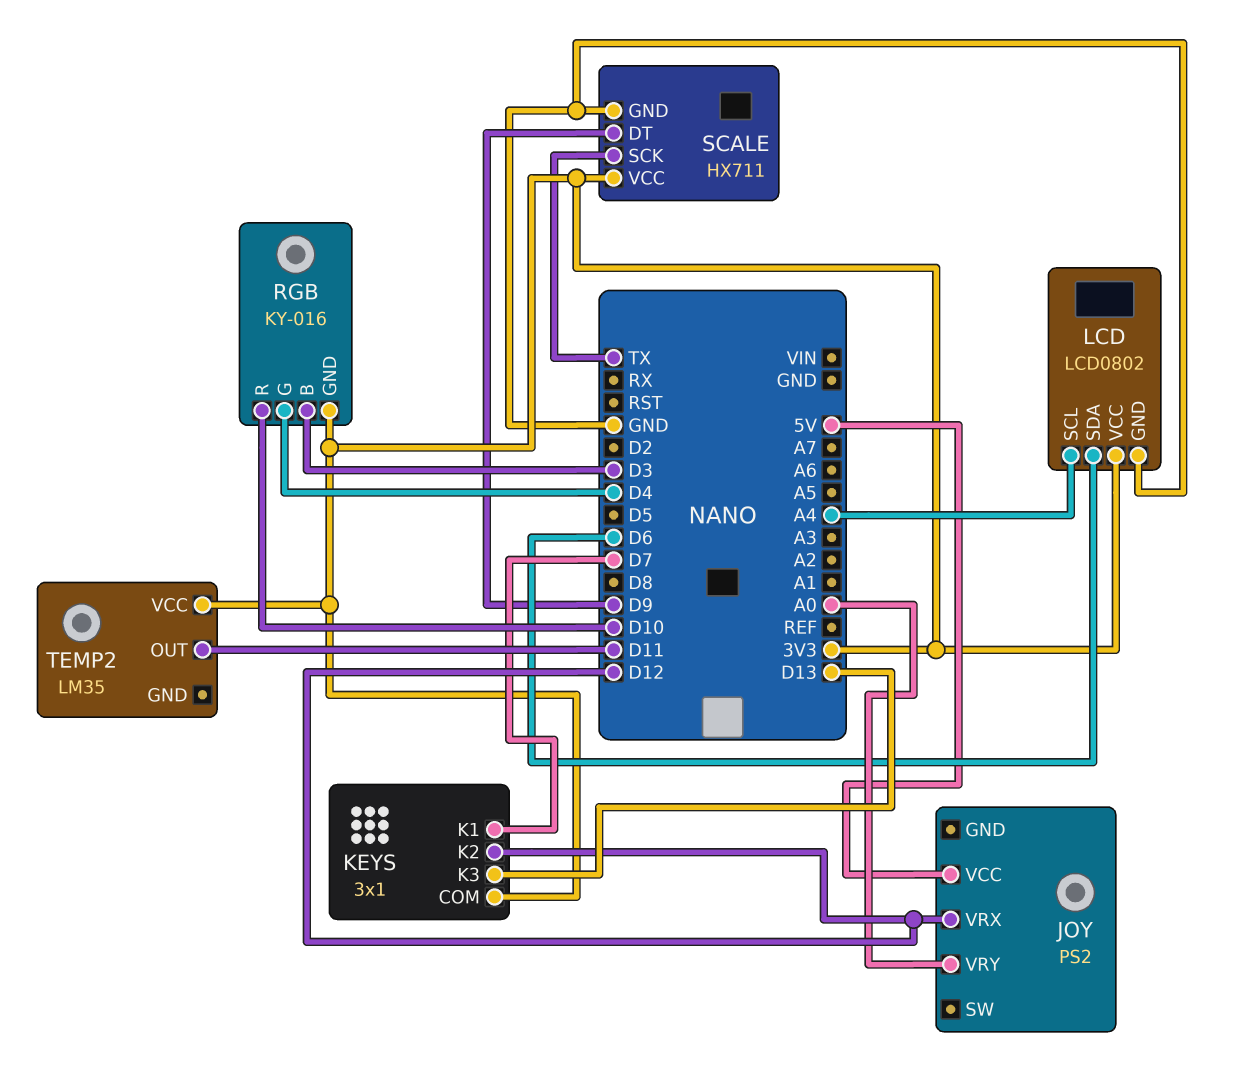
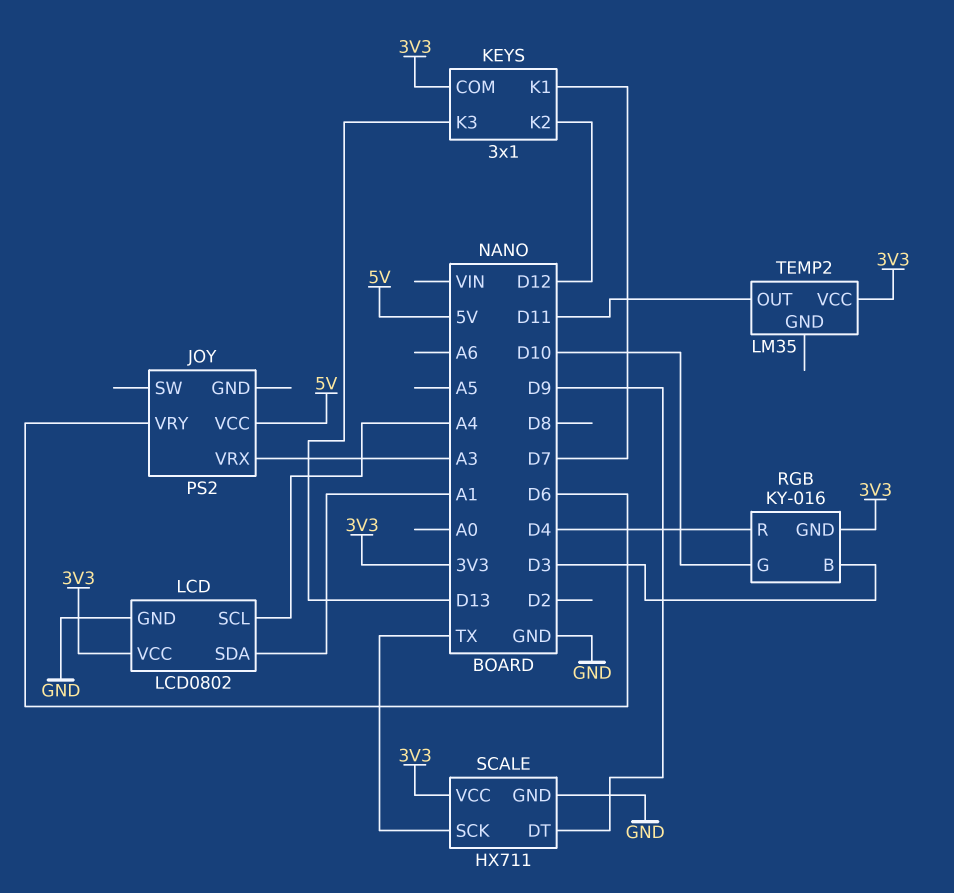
JOY pin VRX: D12 -> A3
JOY pin VRY: A0 -> D6
LCD pin SDA: D6 -> A1
RGB pin G: D4 -> D10
RGB pin R: D10 -> D4

